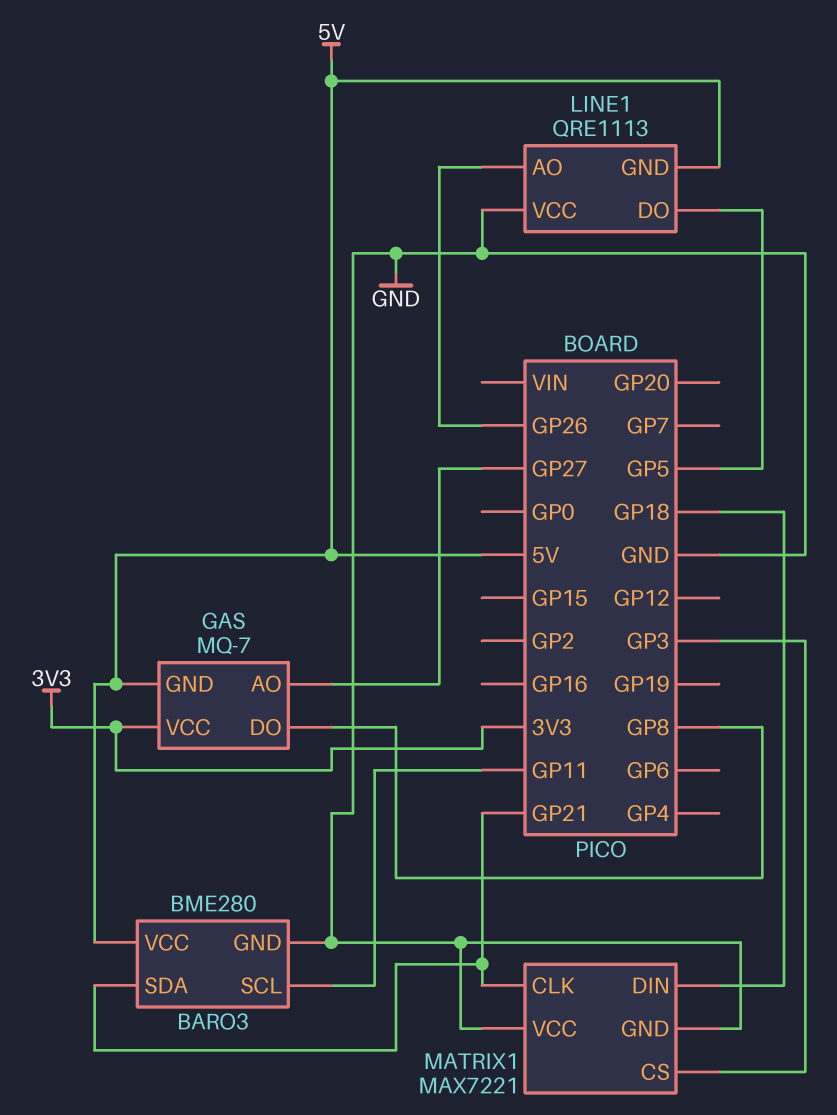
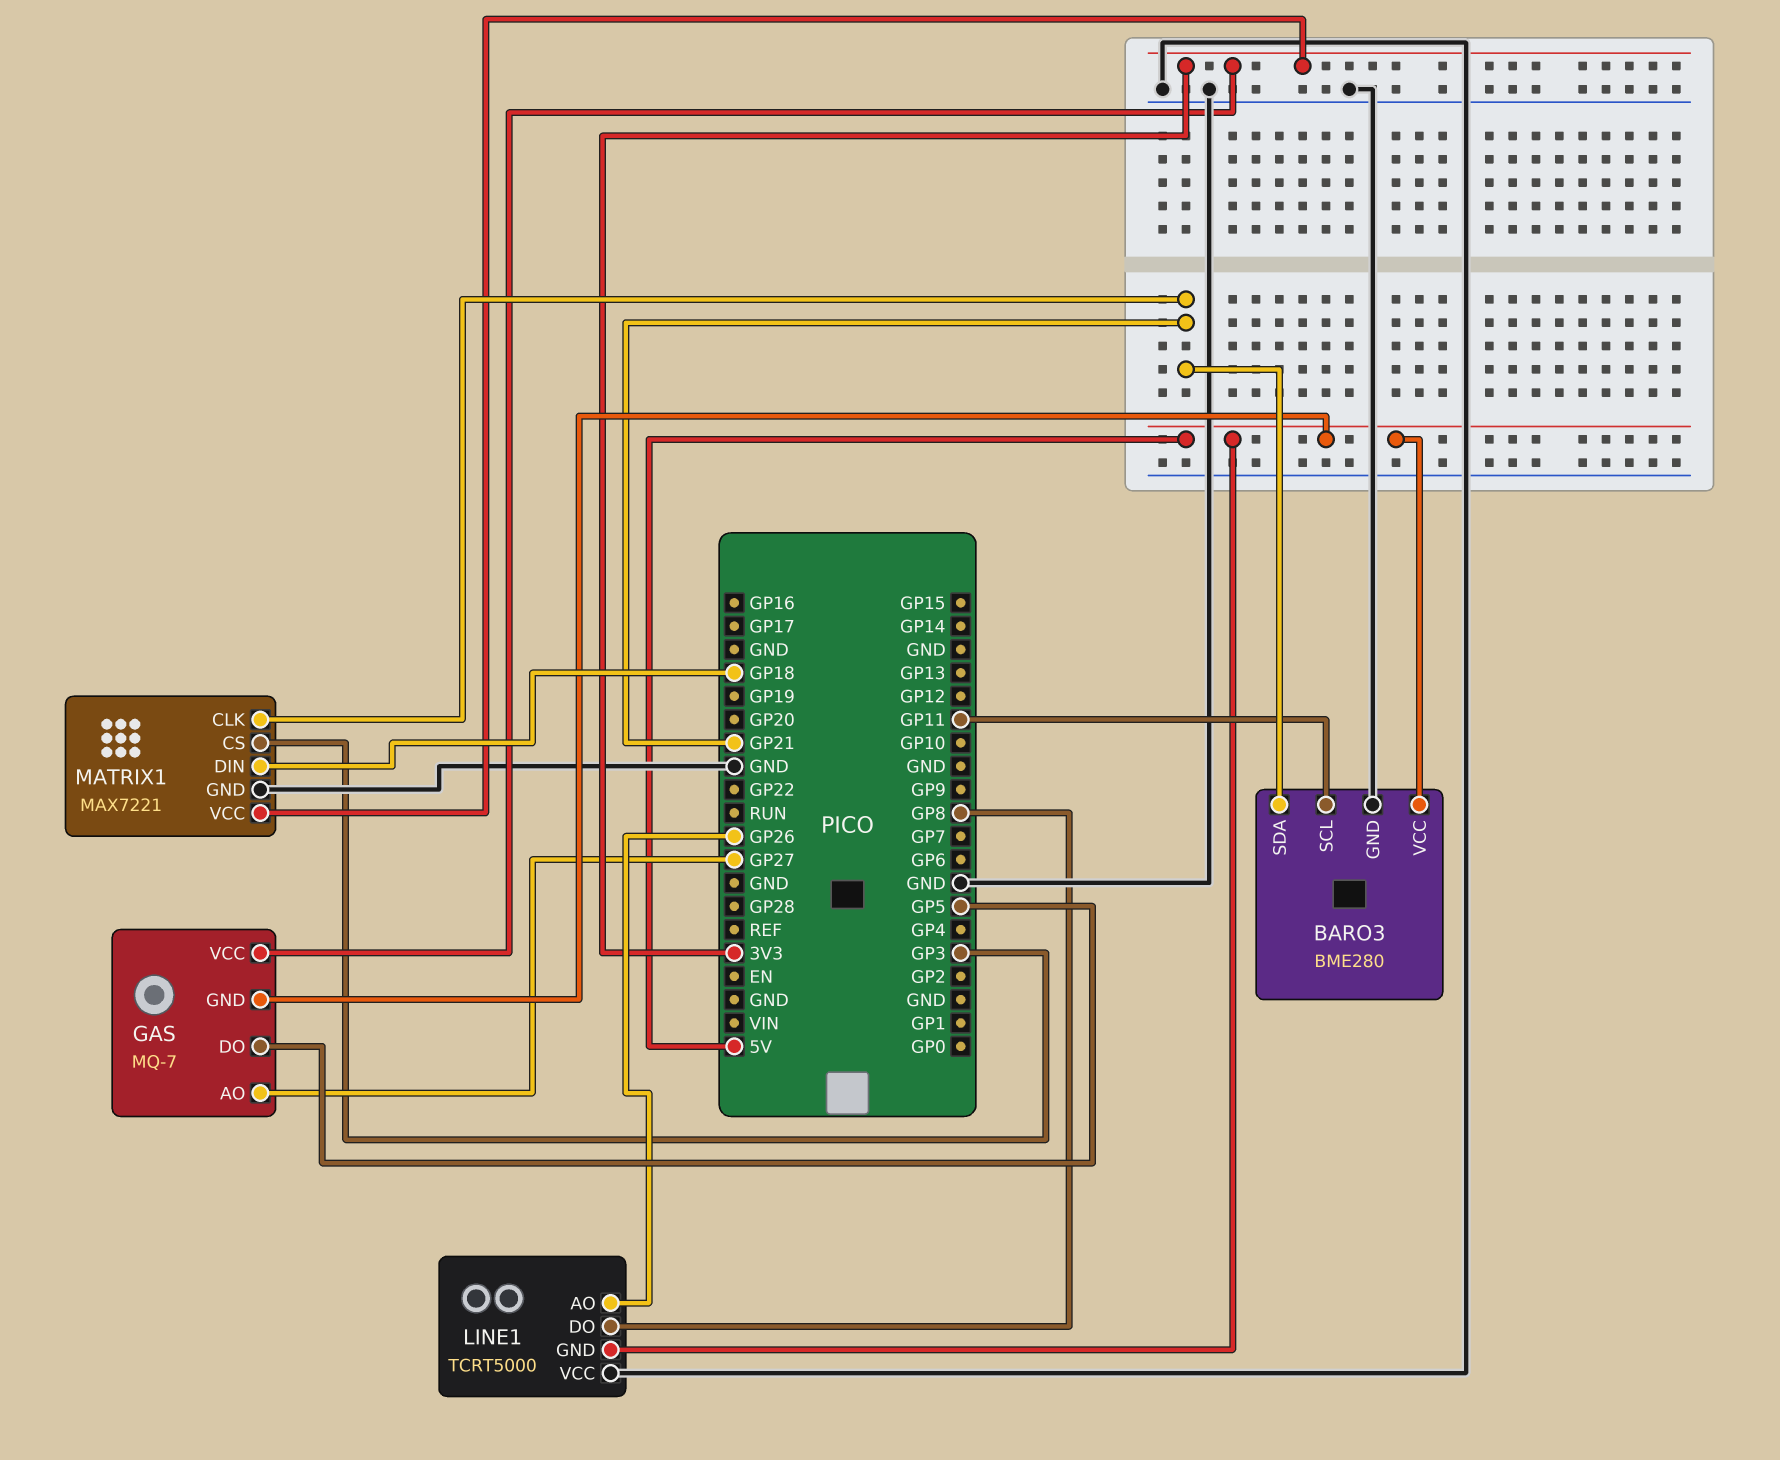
GAS pin DO: GP8 -> GP5
LINE1: QRE1113 -> TCRT5000
LINE1 pin DO: GP5 -> GP8
MATRIX1 pin VCC: GND -> 3V3

